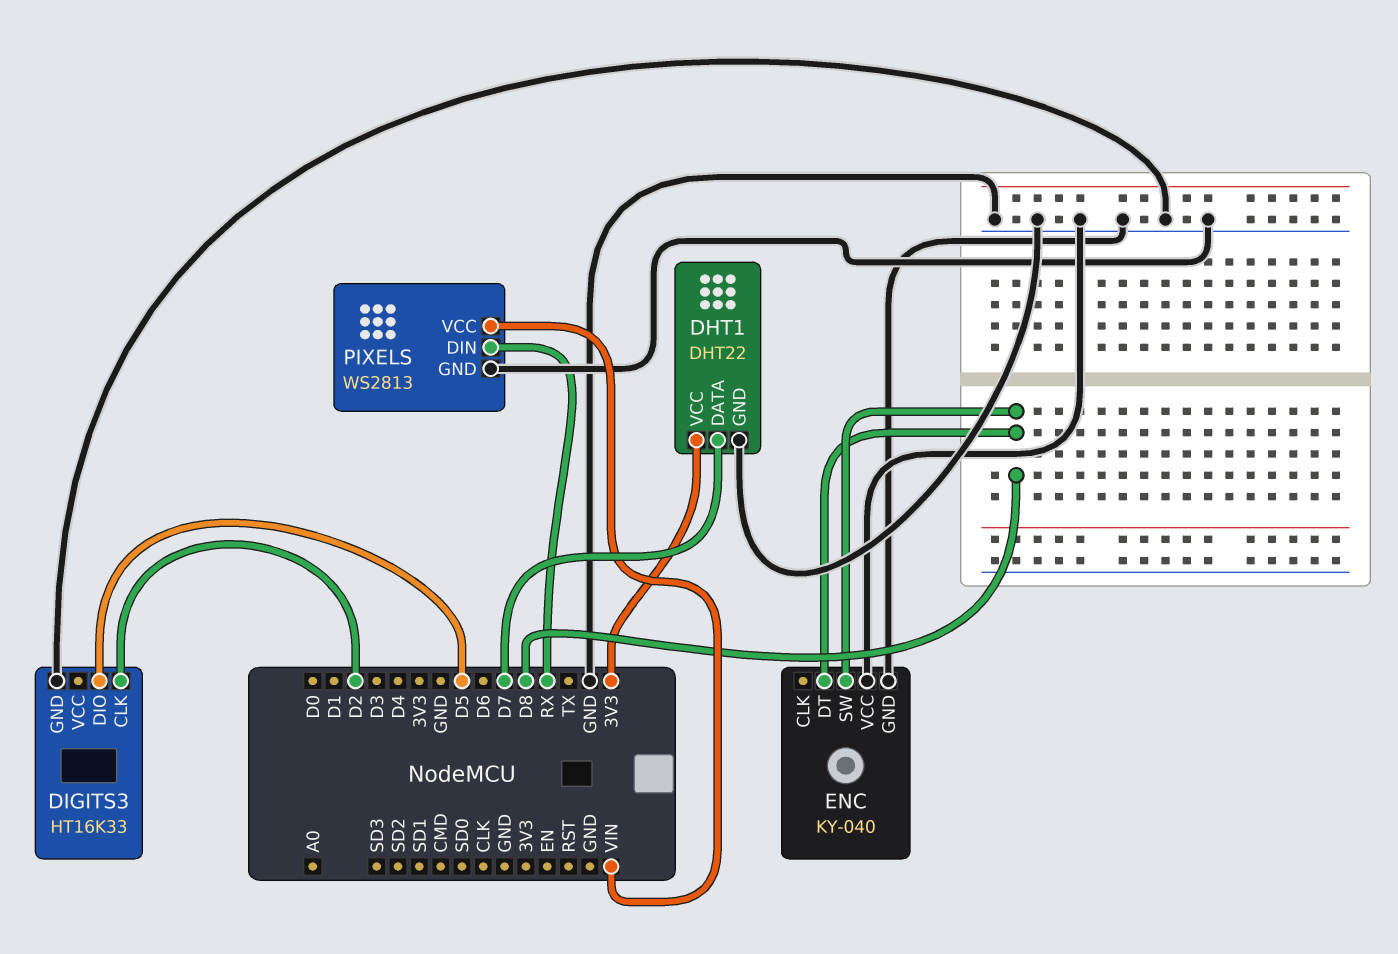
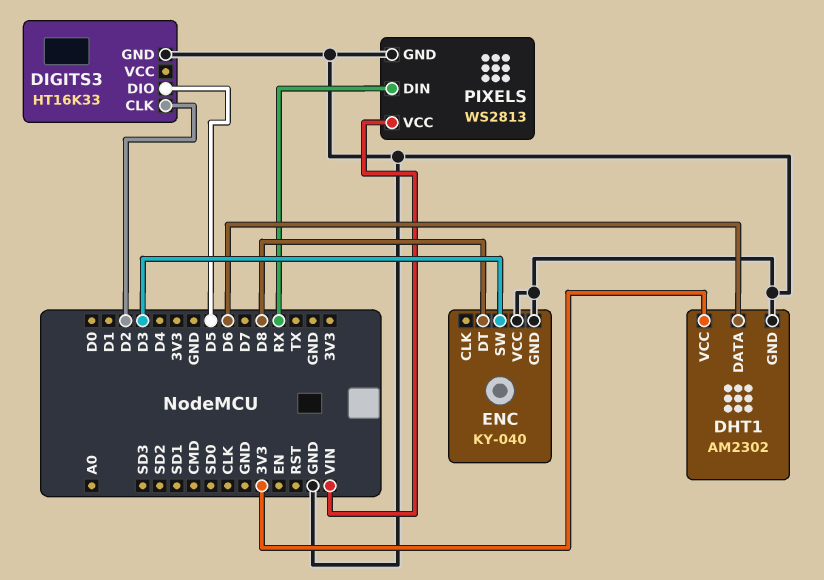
DHT1: DHT22 -> AM2302
DHT1 pin DATA: D7 -> D6
ENC pin SW: D8 -> D3

